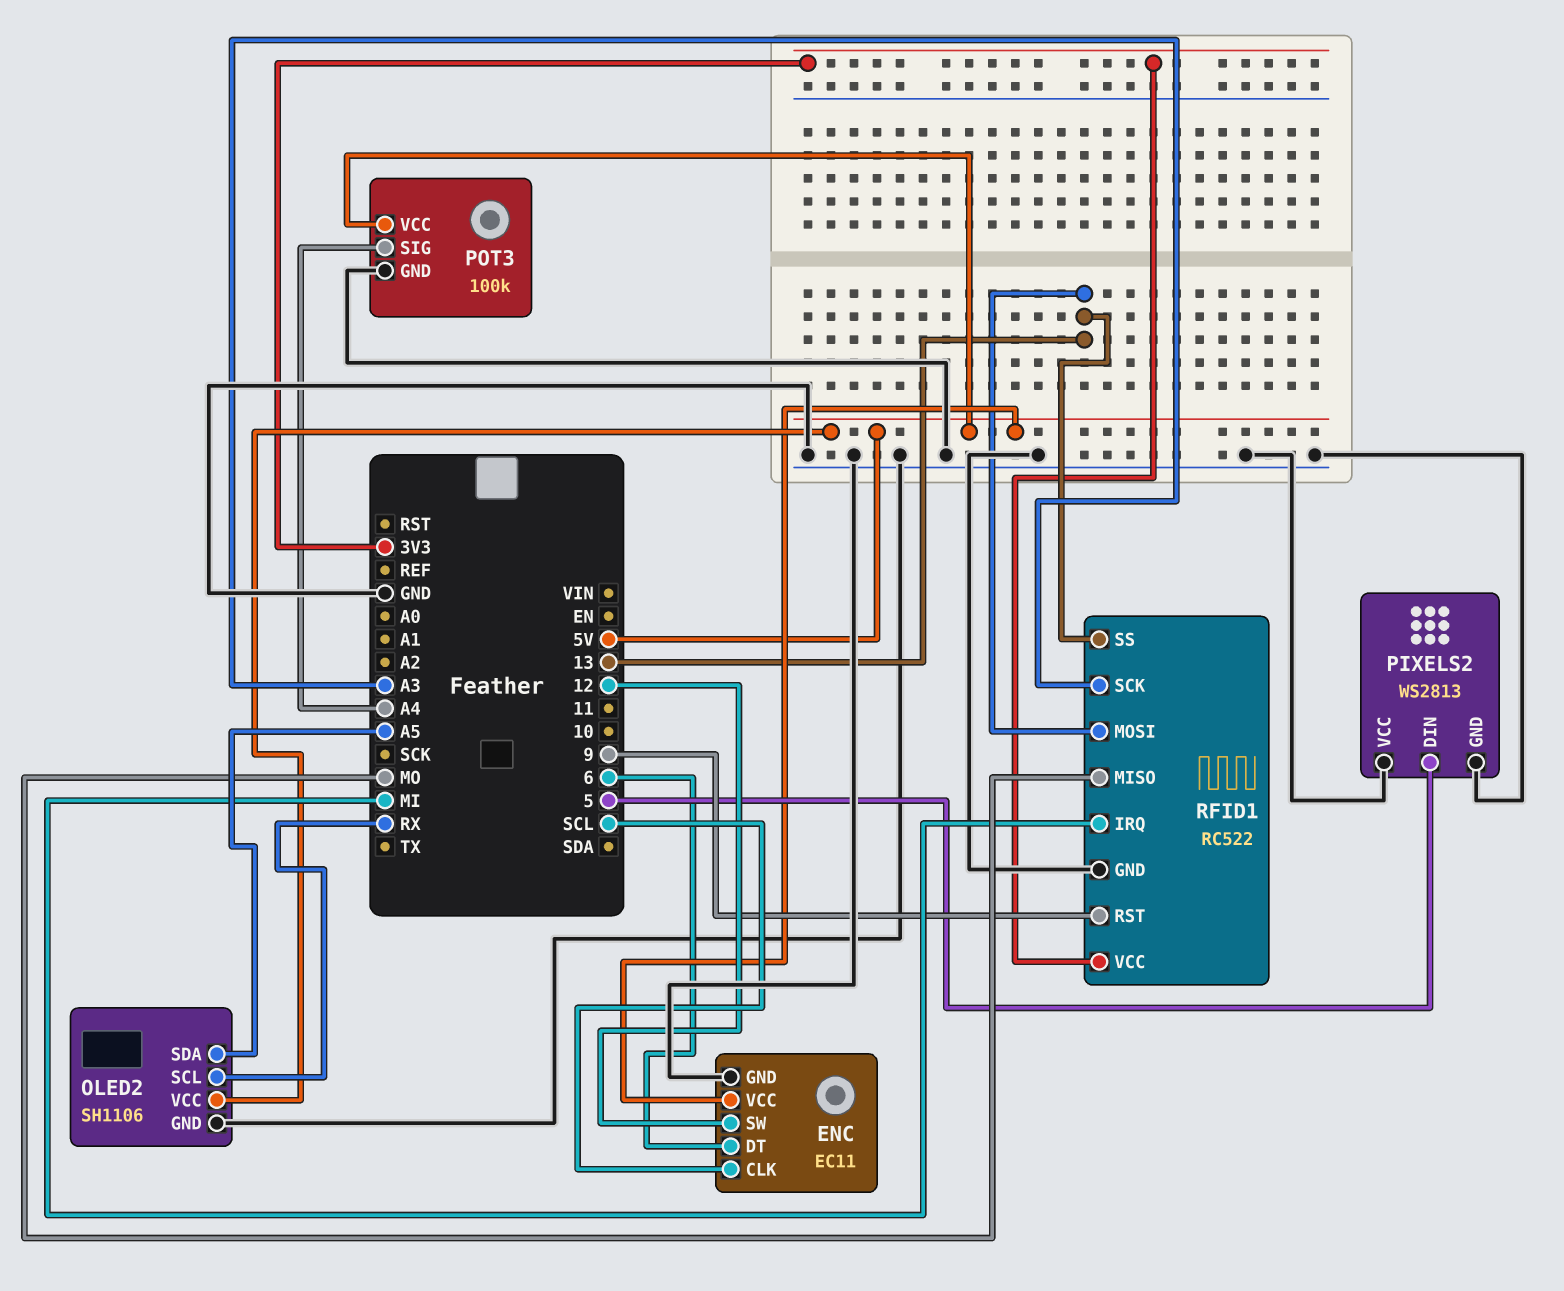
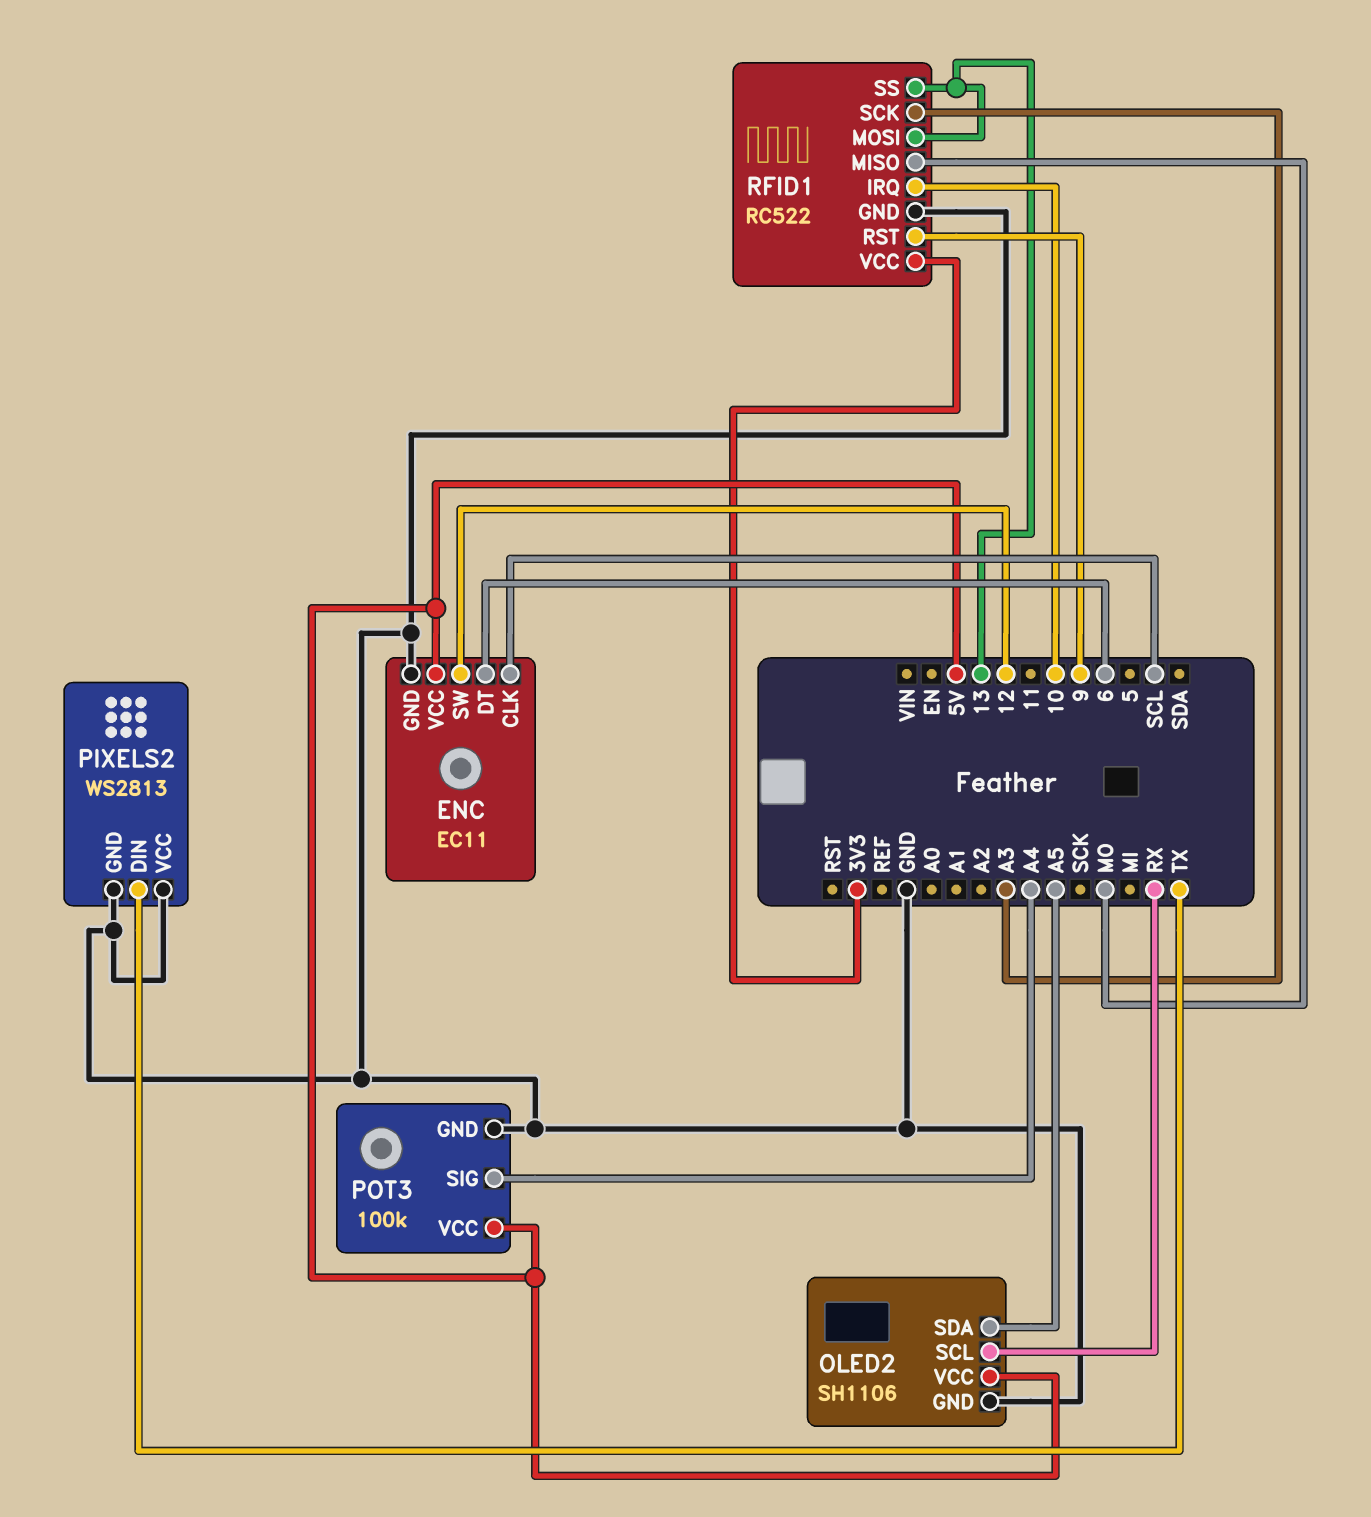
PIXELS2 pin DIN: 5 -> TX
RFID1 pin IRQ: MI -> 10

